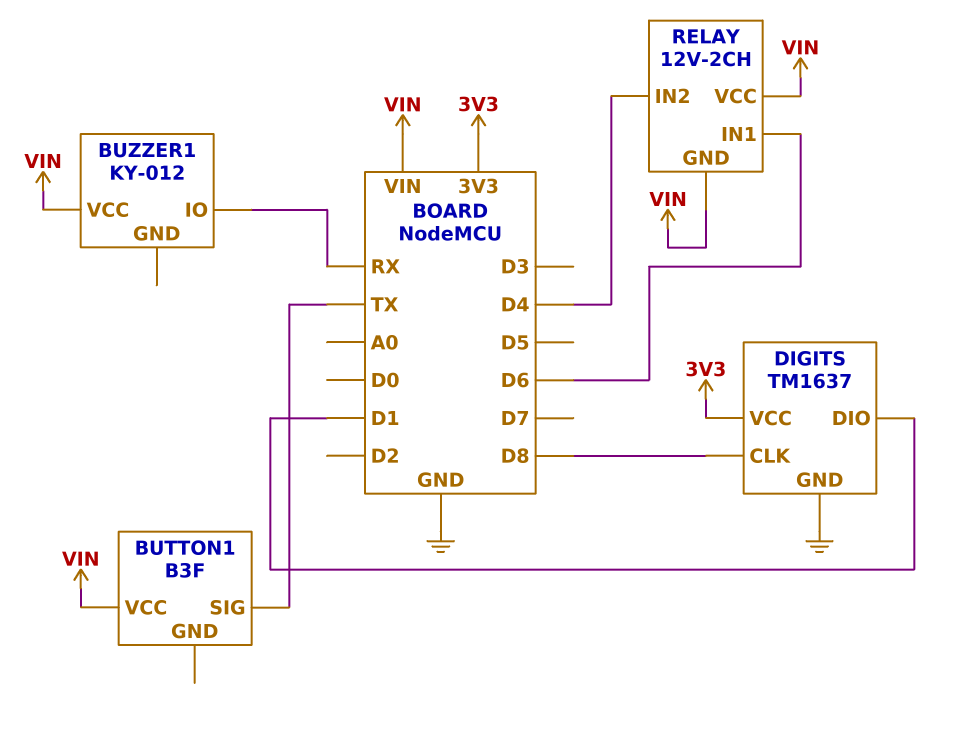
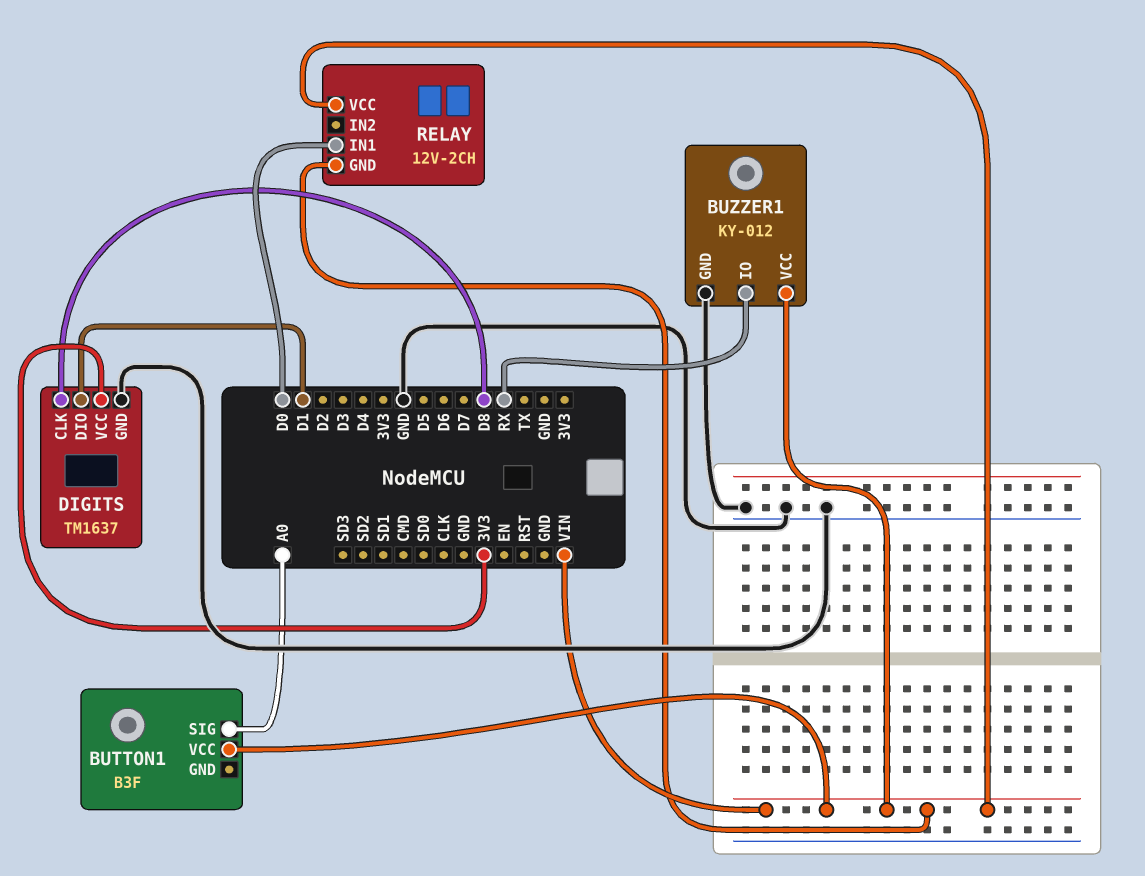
BUTTON1 pin SIG: TX -> A0
BUZZER1 pin GND: none -> GND
RELAY pin IN1: D6 -> D0
RELAY pin IN2: D4 -> none

